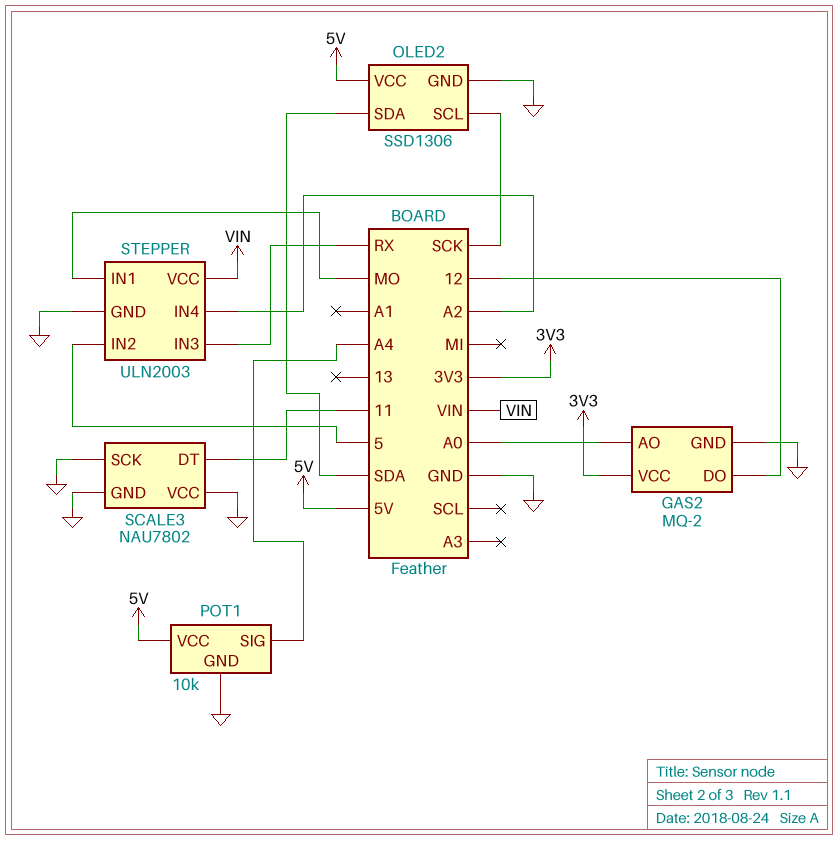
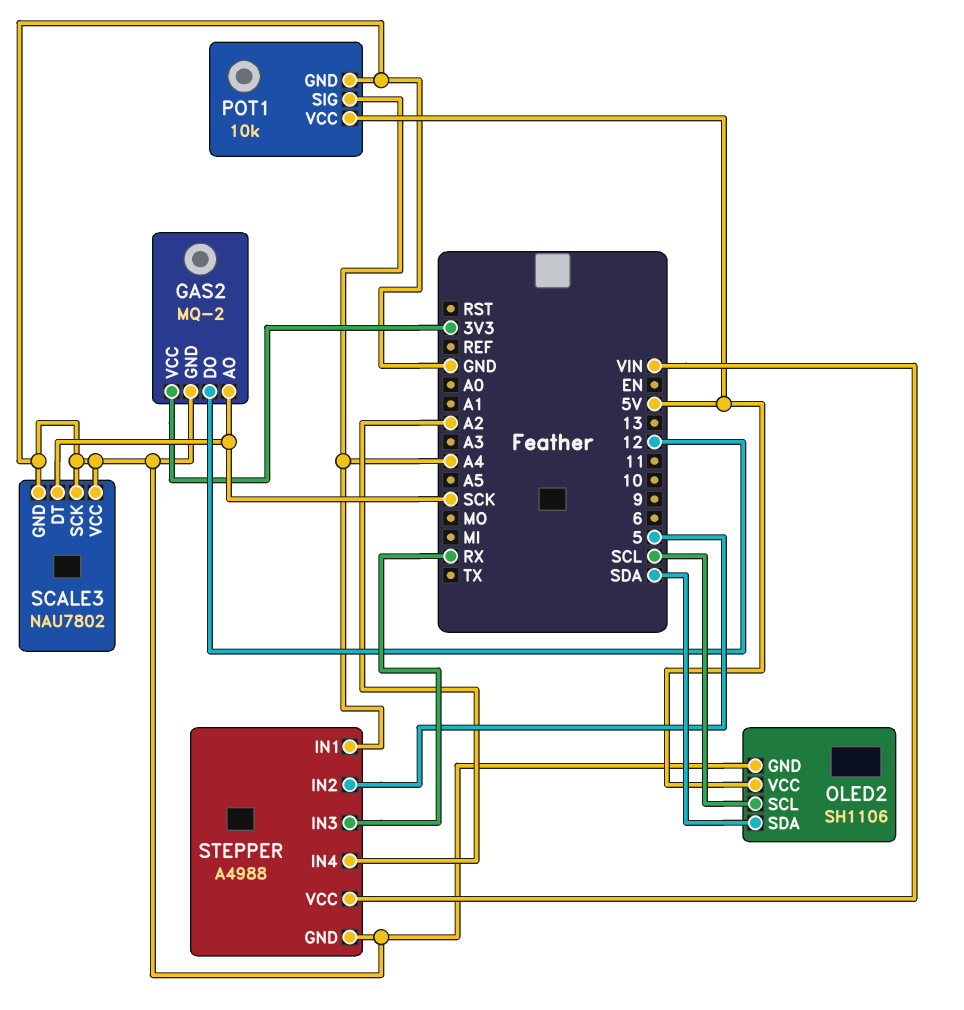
GAS2 pin AO: A0 -> SCK
OLED2: SSD1306 -> SH1106
OLED2 pin SCL: SCK -> SCL
SCALE3 pin DT: 11 -> SCK
STEPPER: ULN2003 -> A4988
STEPPER pin IN1: MO -> A4

